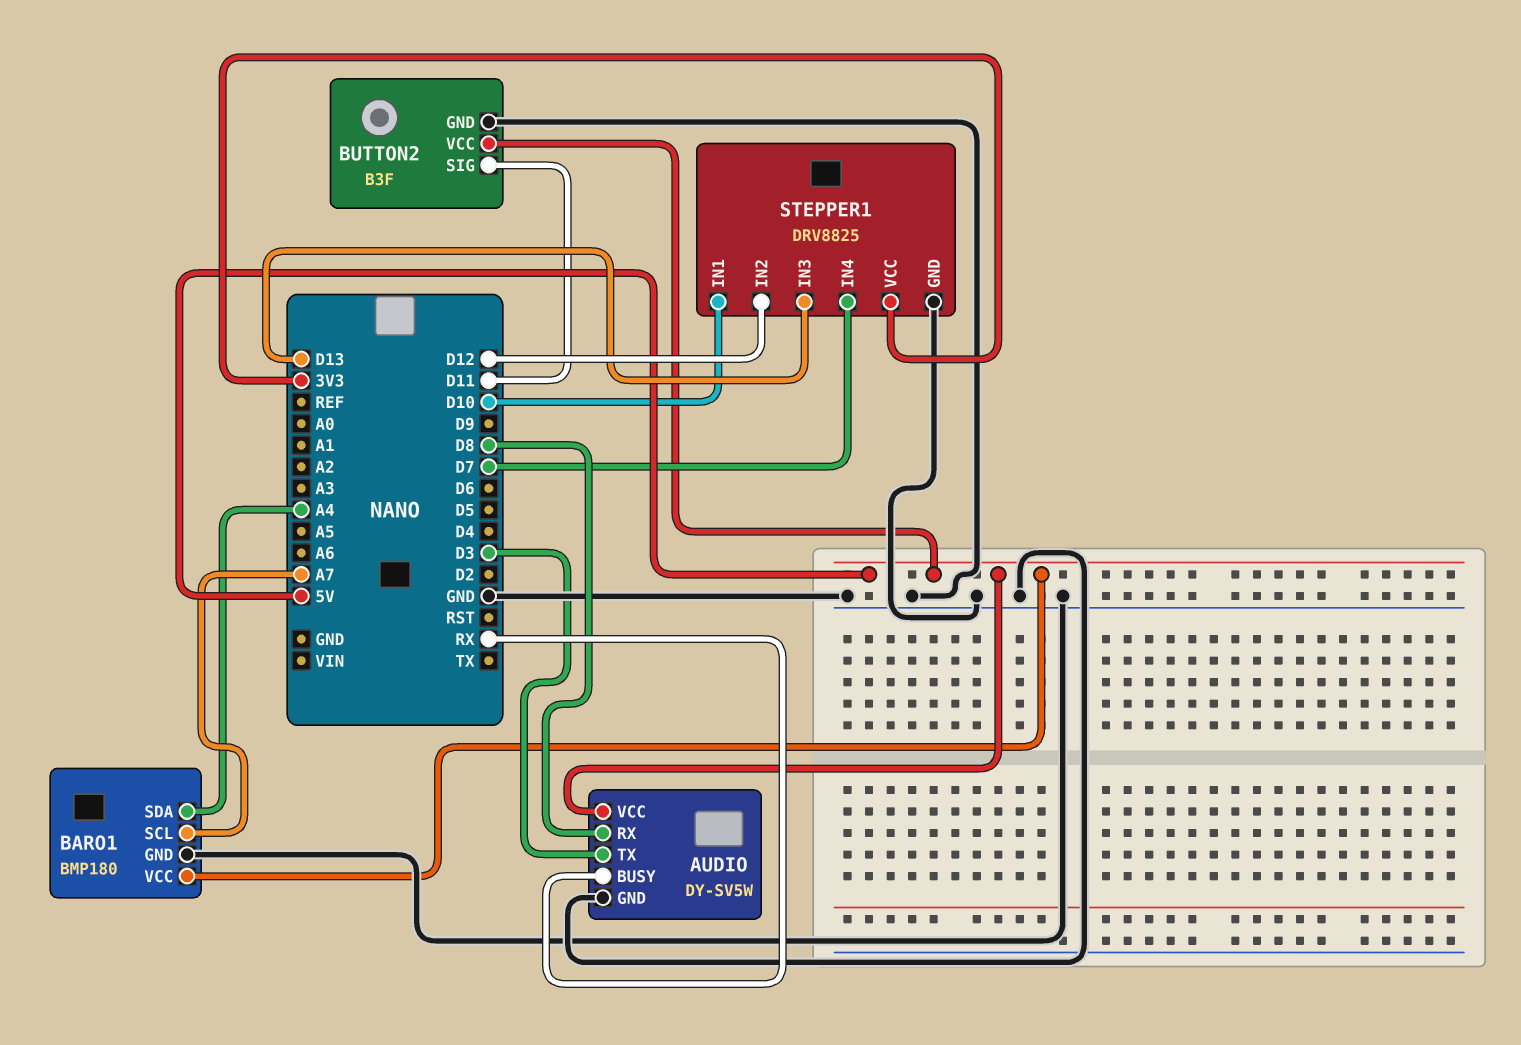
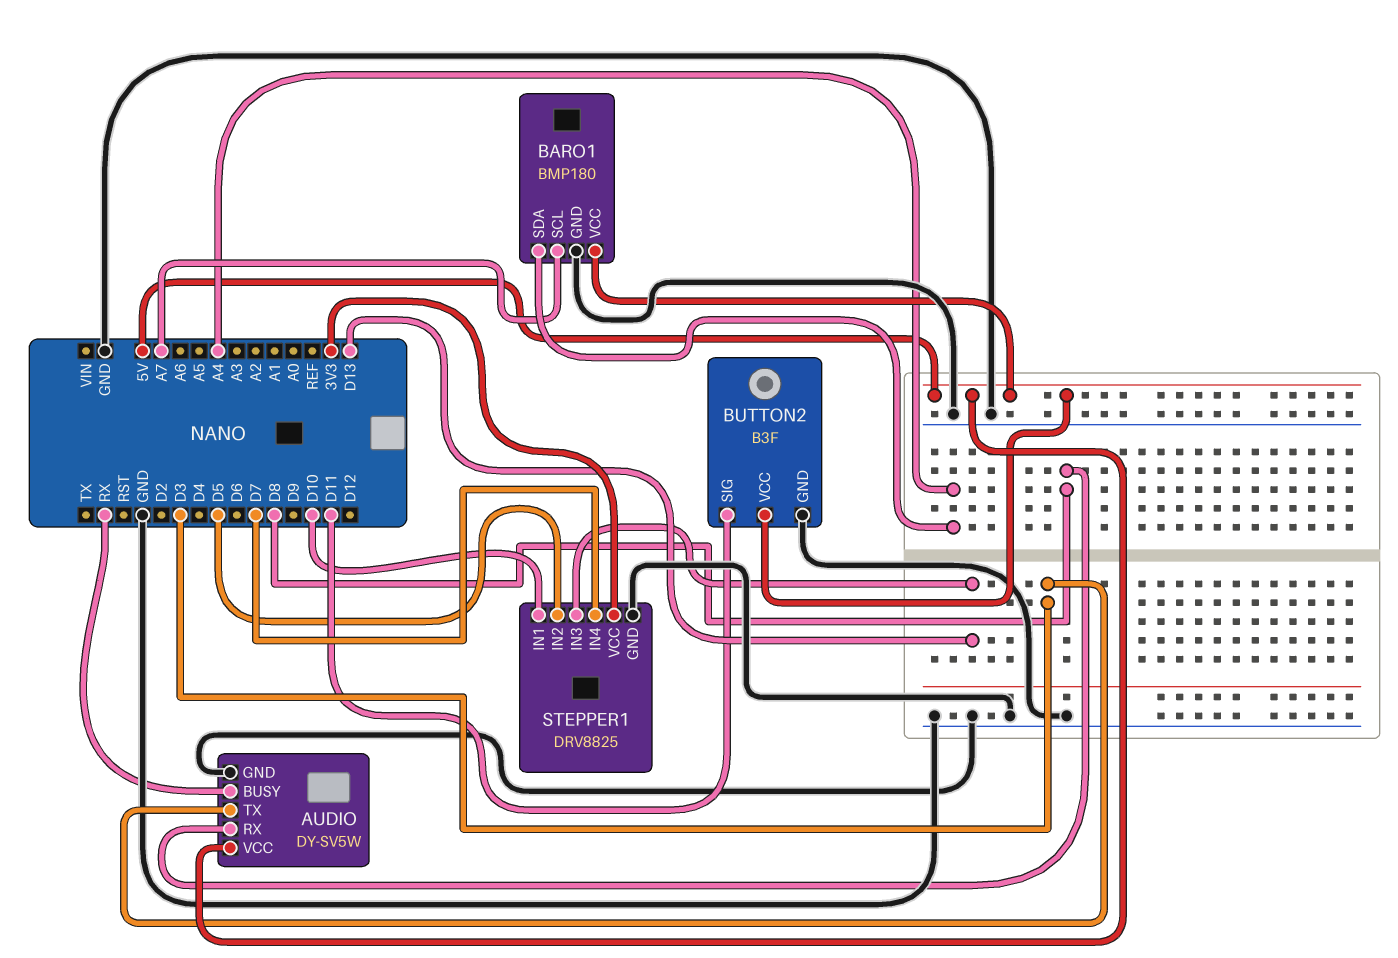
STEPPER1 pin IN2: D12 -> D5

